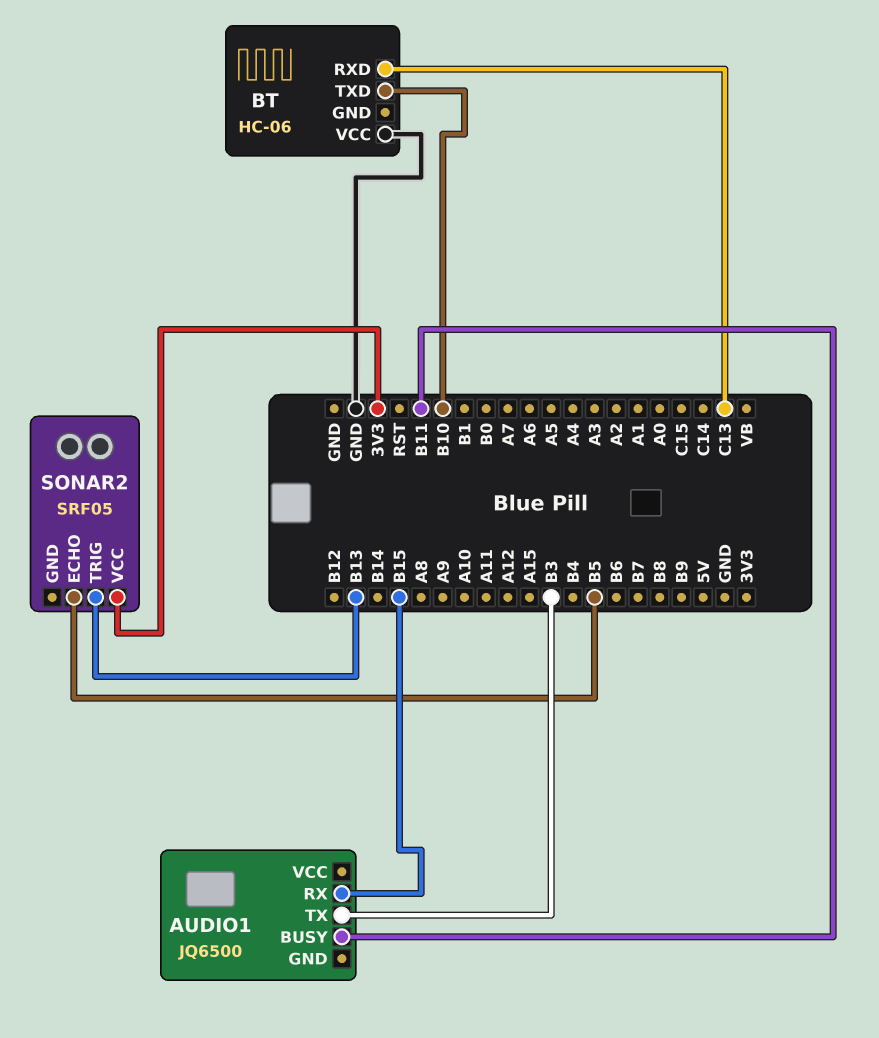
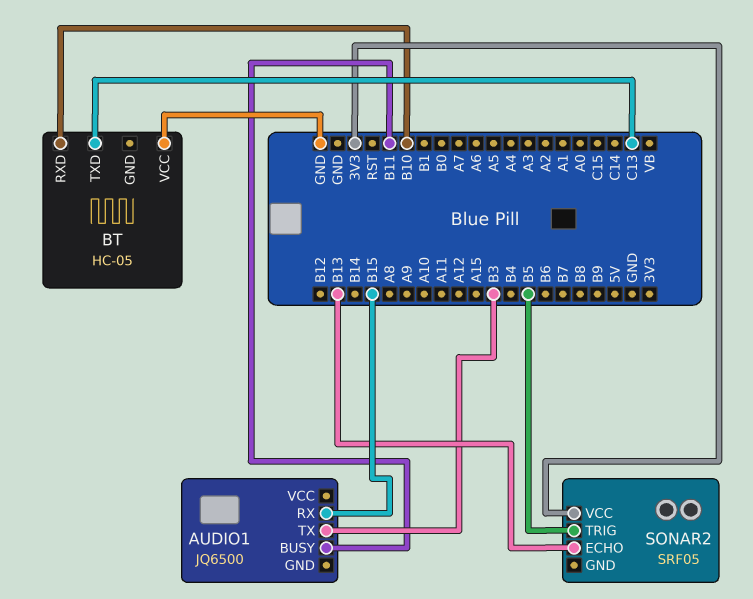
BT: HC-06 -> HC-05
BT pin RXD: C13 -> B10
BT pin TXD: B10 -> C13
SONAR2 pin ECHO: B5 -> B13
SONAR2 pin TRIG: B13 -> B5

